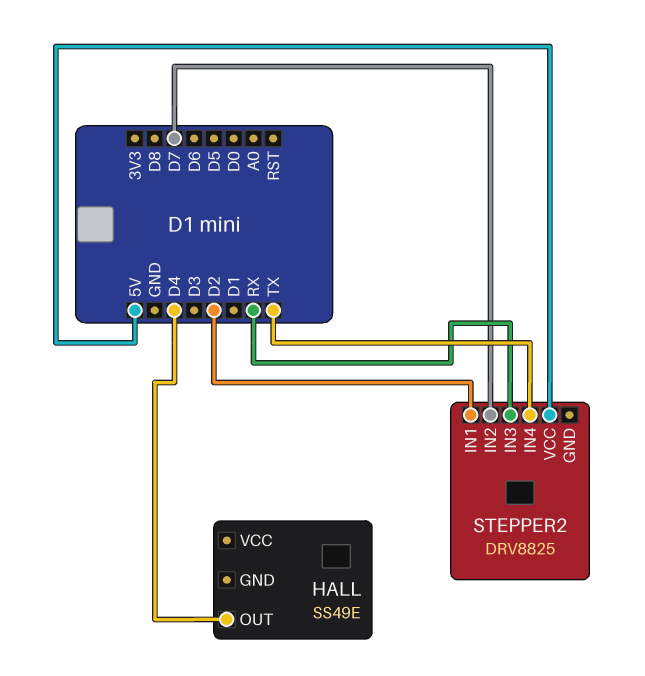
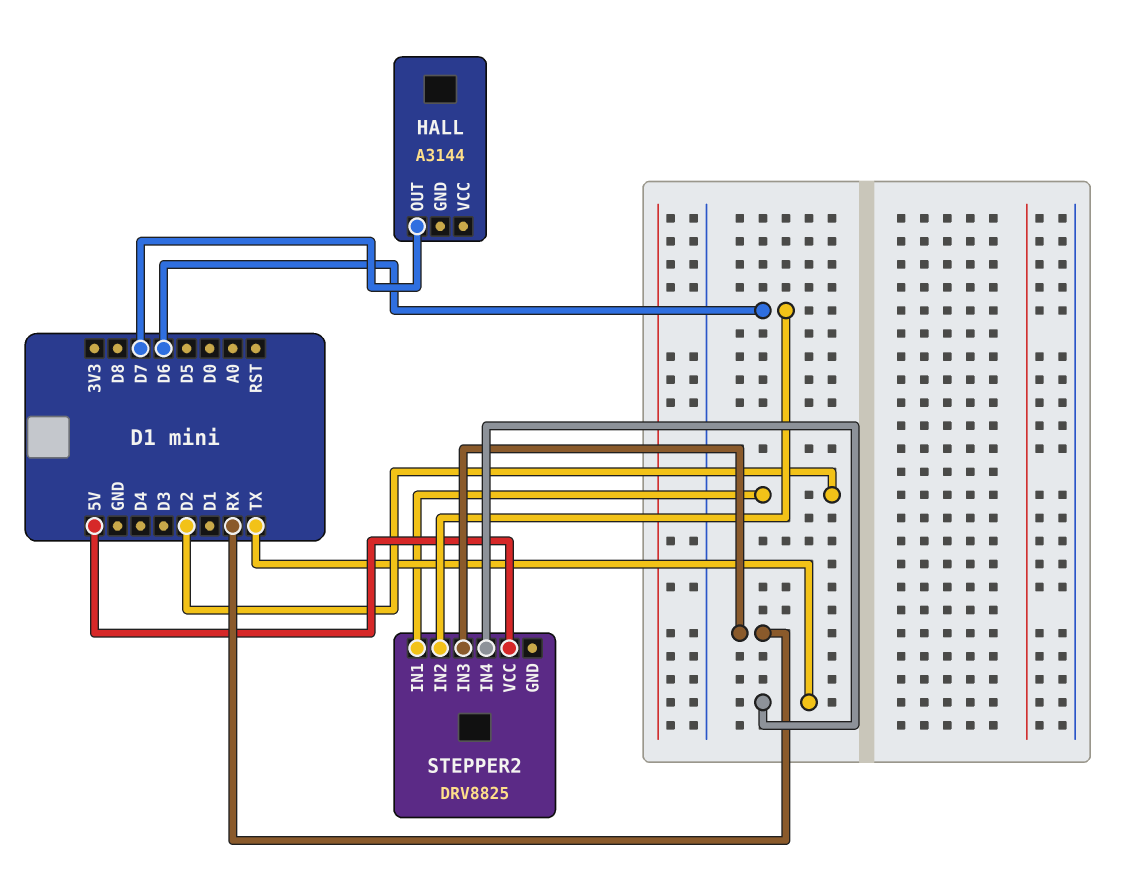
HALL: SS49E -> A3144
HALL pin OUT: D4 -> D7
STEPPER2 pin IN2: D7 -> D6

